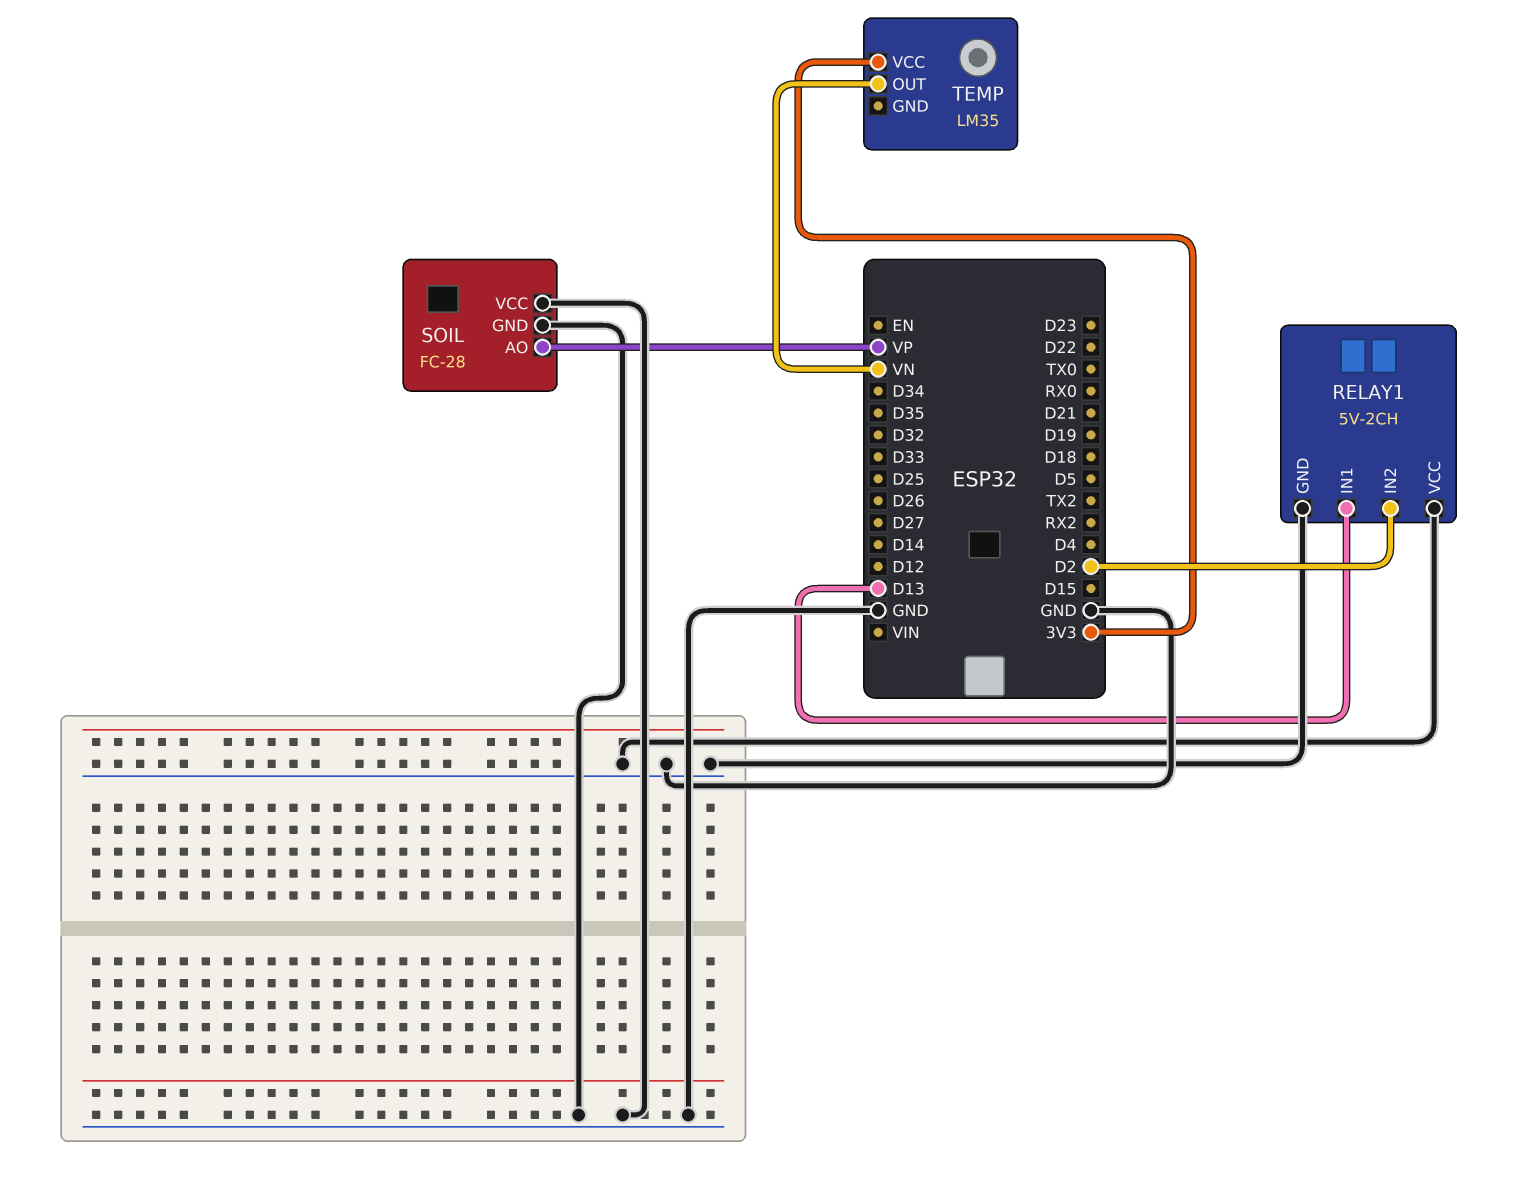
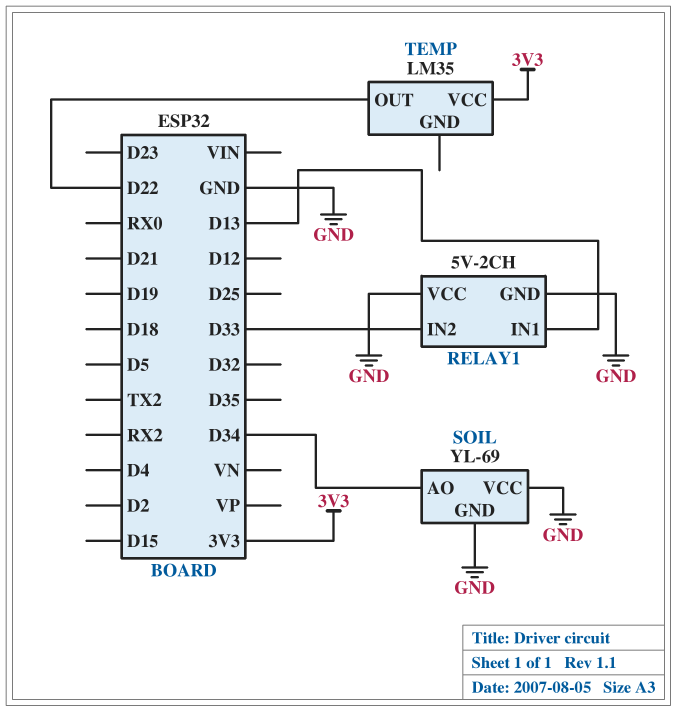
RELAY1 pin IN2: D2 -> D33
SOIL: FC-28 -> YL-69
SOIL pin AO: VP -> D34
TEMP pin OUT: VN -> D22

